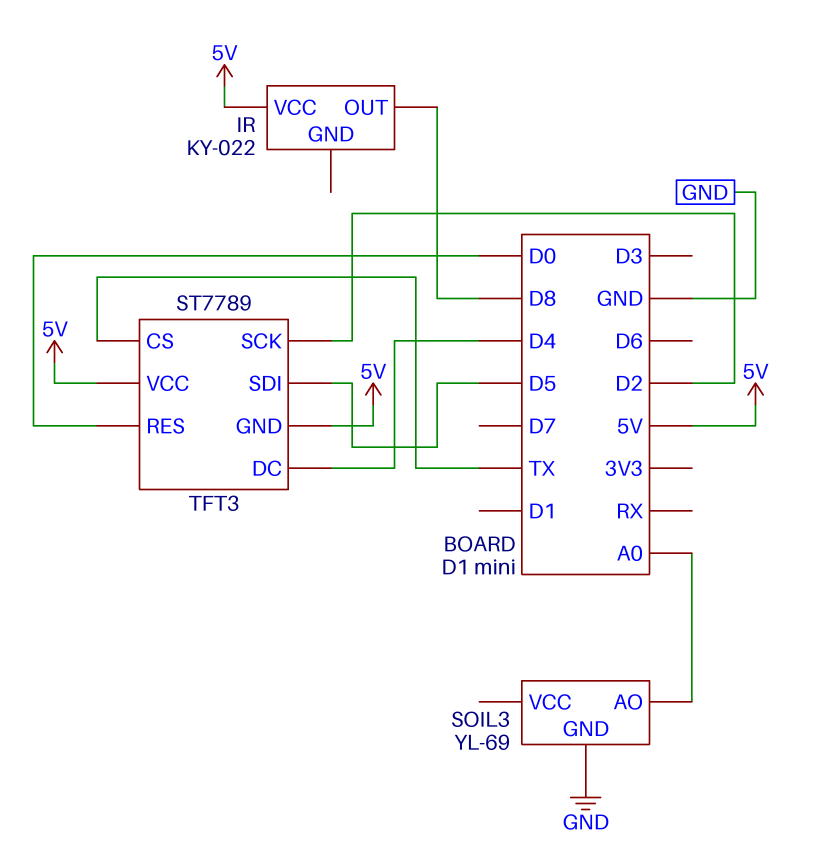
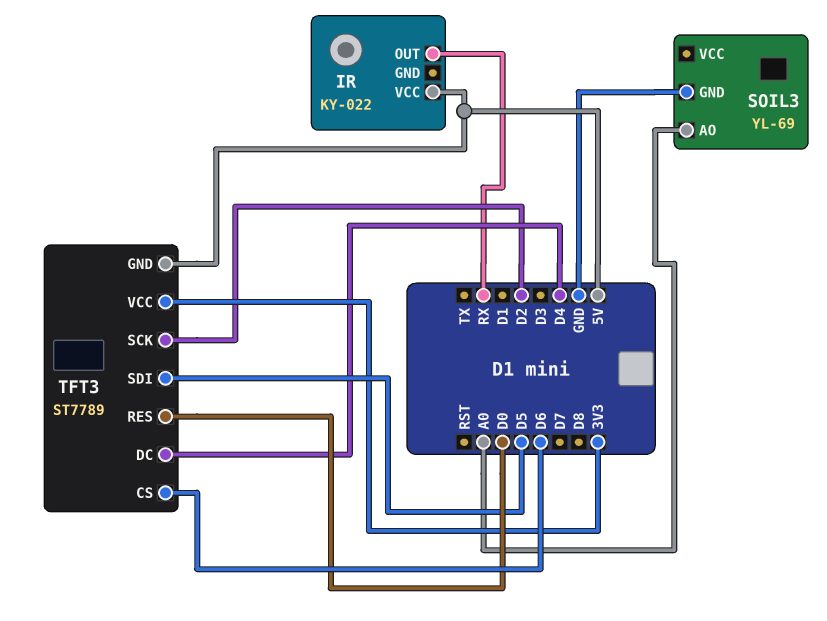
IR pin OUT: D8 -> RX
TFT3 pin CS: TX -> D6
TFT3 pin VCC: 5V -> 3V3

